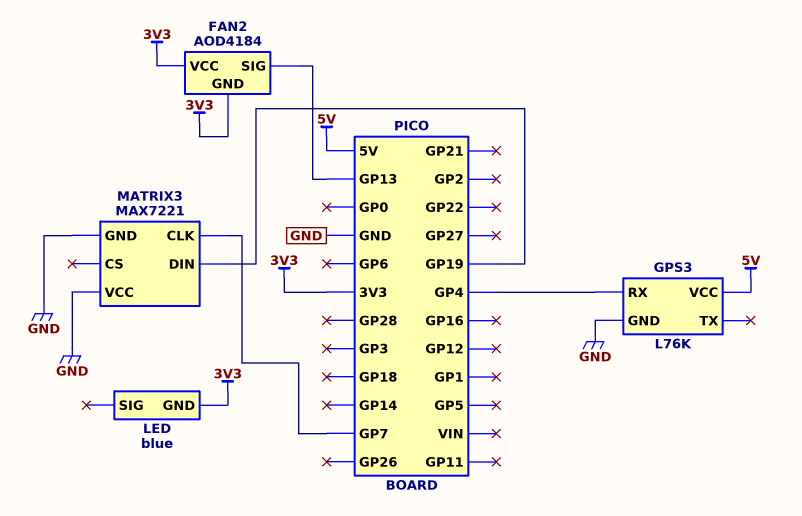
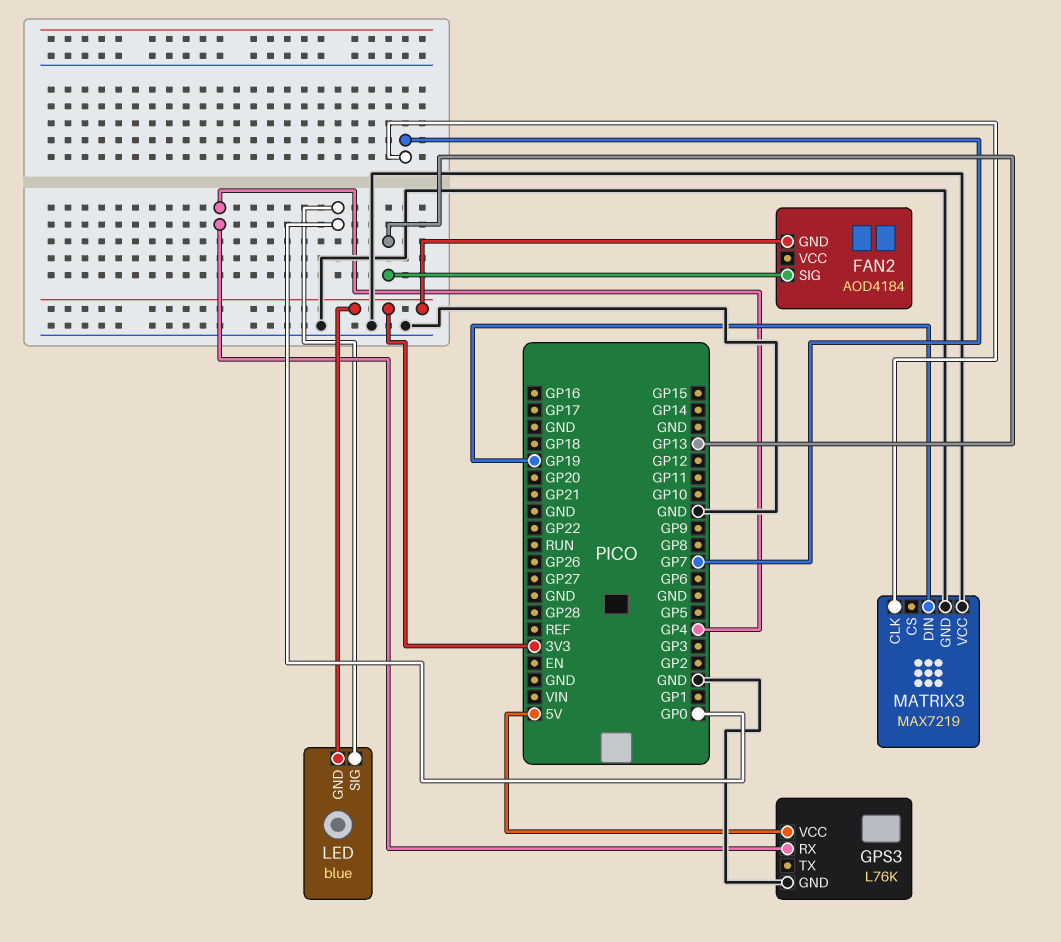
FAN2 pin VCC: 3V3 -> none
LED pin SIG: none -> GP0
MATRIX3: MAX7221 -> MAX7219

